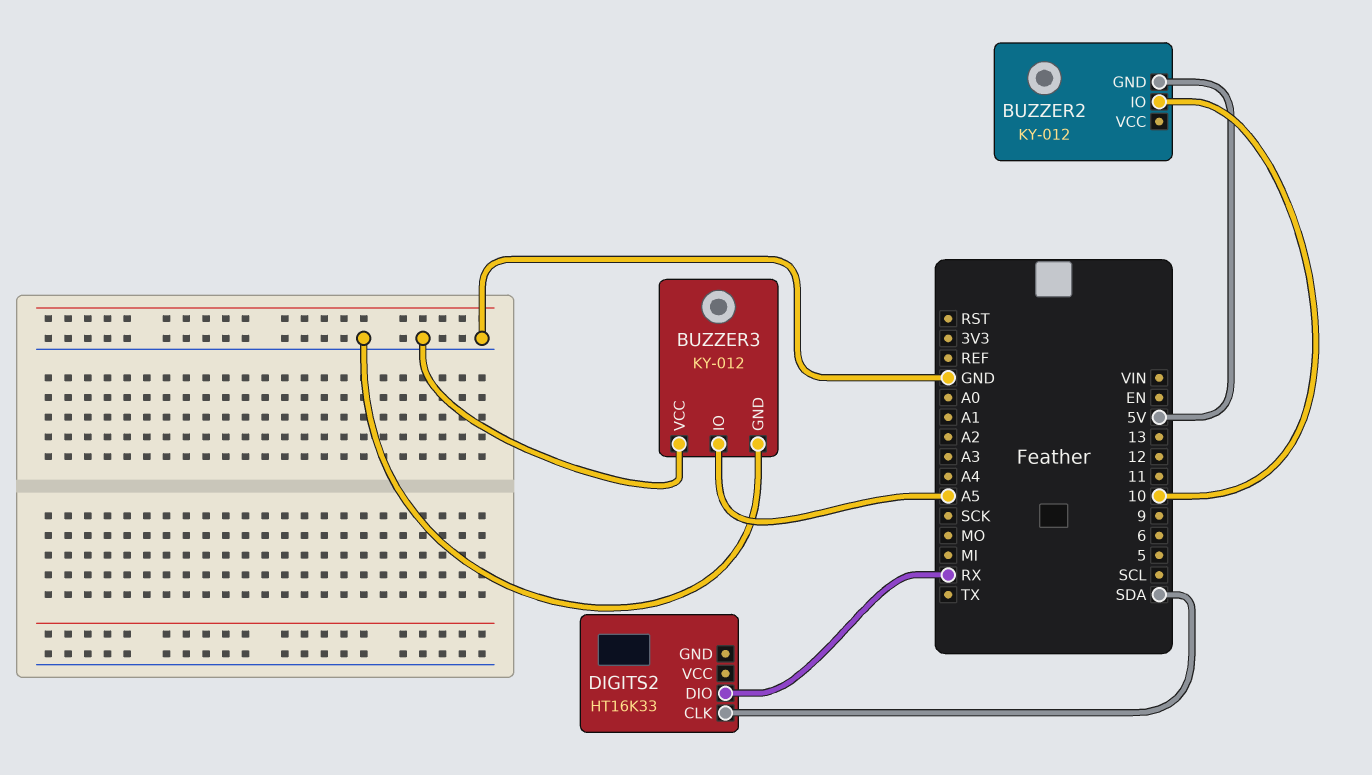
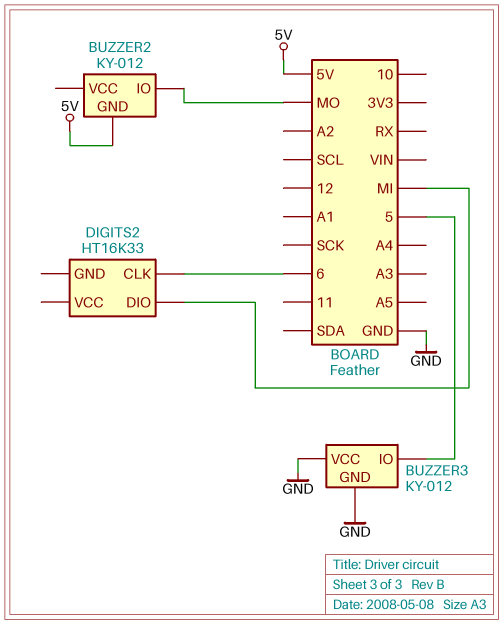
BUZZER2 pin IO: 10 -> MO
BUZZER3 pin IO: A5 -> 5
DIGITS2 pin CLK: SDA -> 6
DIGITS2 pin DIO: RX -> MI

